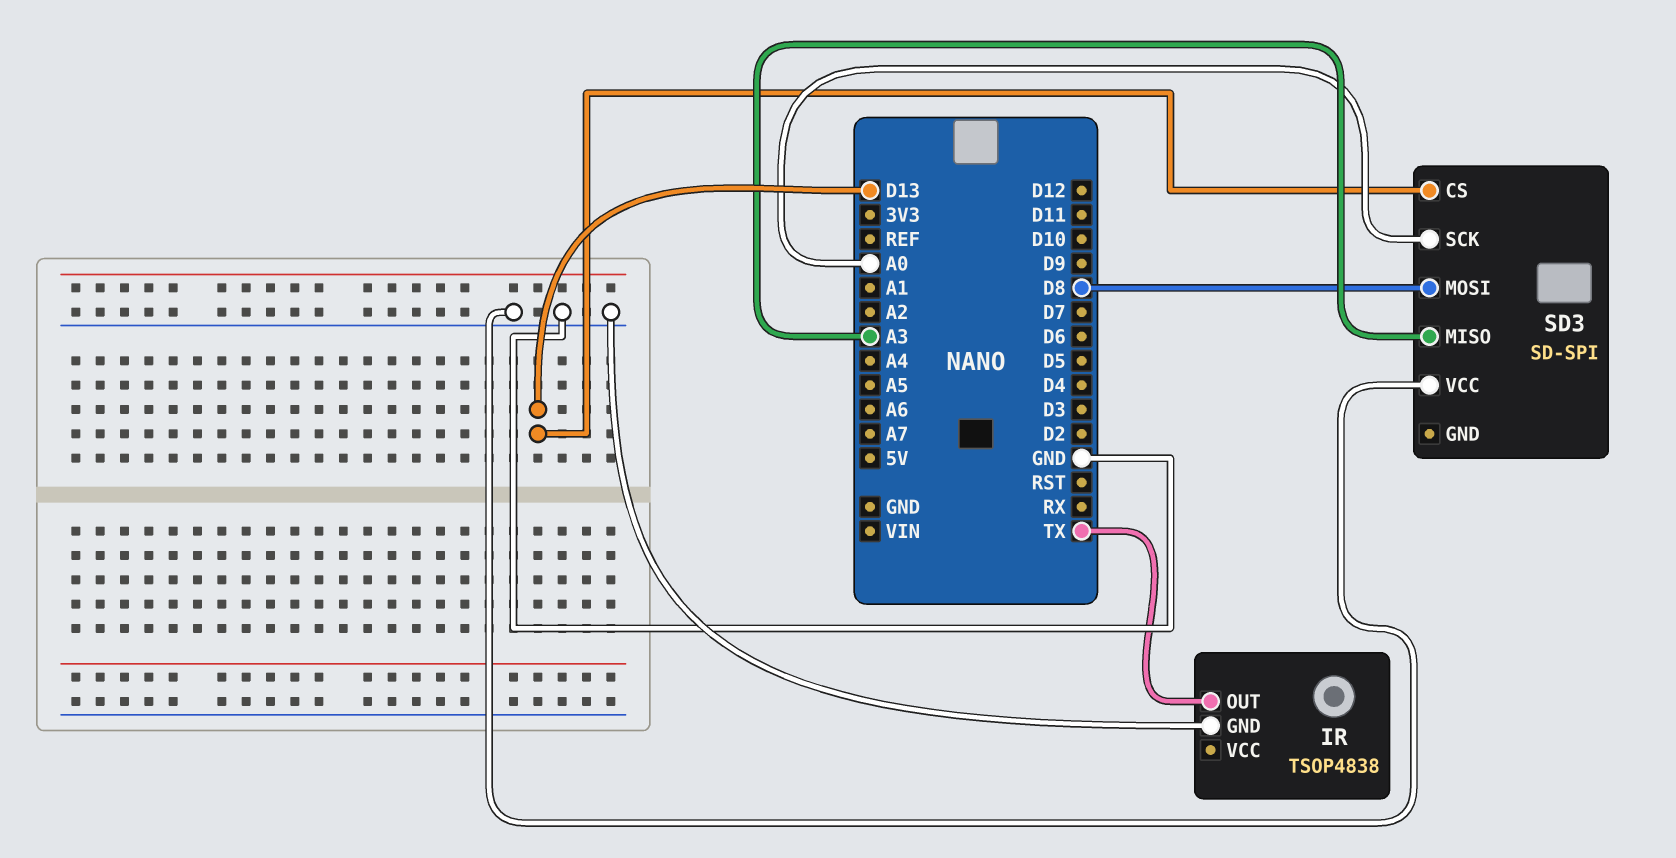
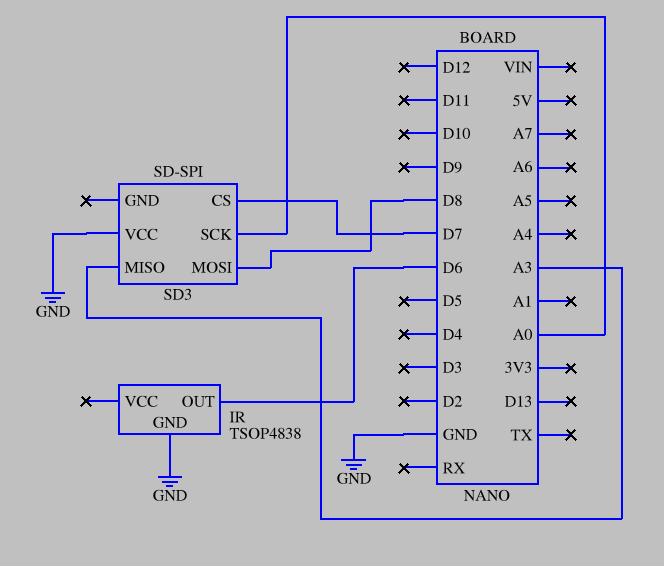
IR pin OUT: TX -> D6
SD3 pin CS: D13 -> D7

